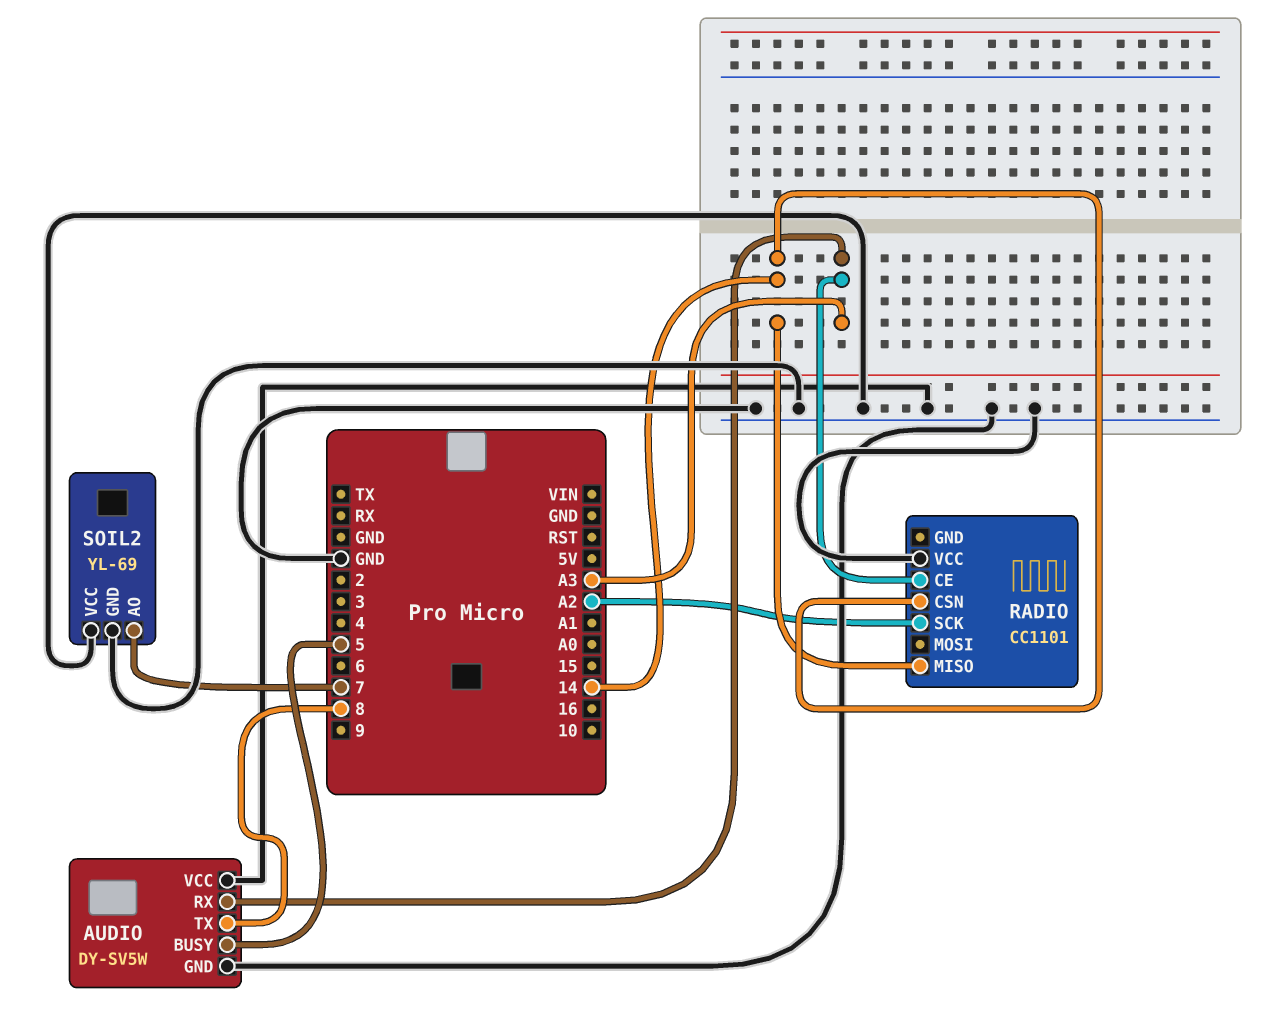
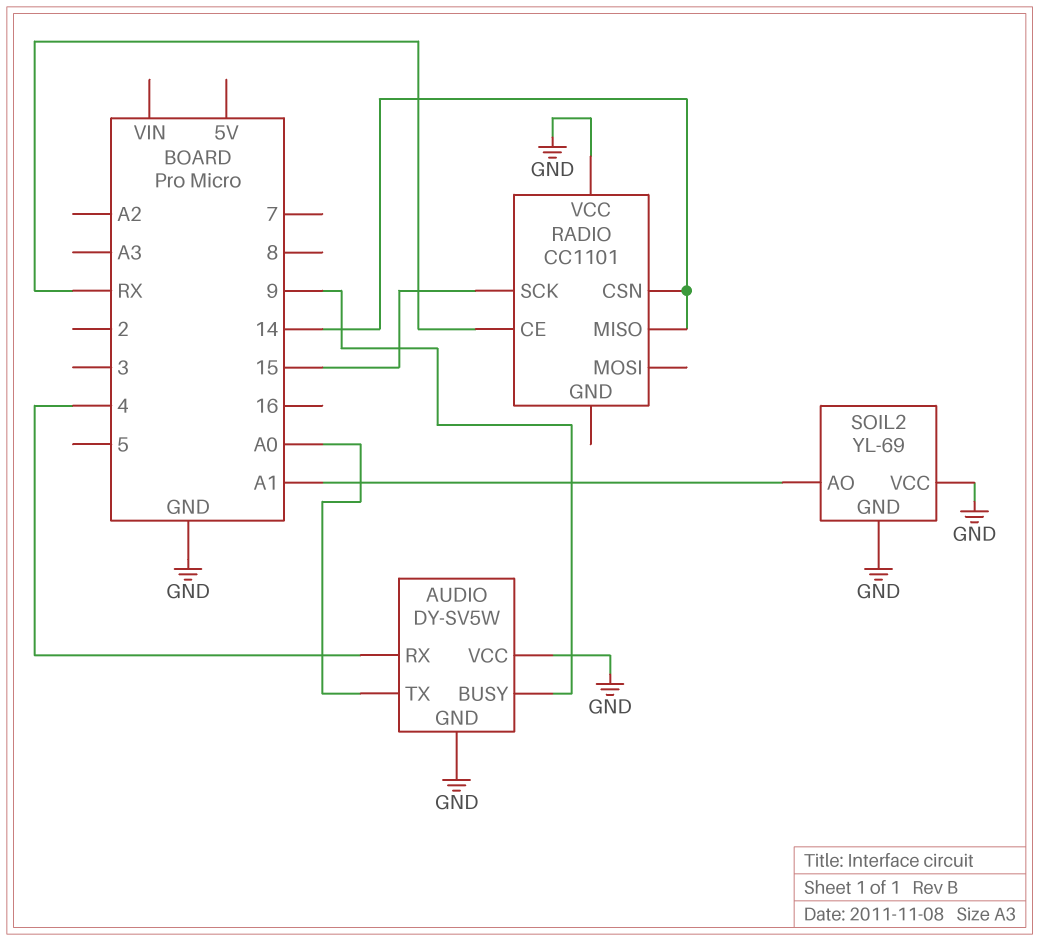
AUDIO pin BUSY: 5 -> 9
AUDIO pin RX: A3 -> 4
AUDIO pin TX: 8 -> A0
RADIO pin CE: A3 -> RX
RADIO pin SCK: A2 -> 15
SOIL2 pin AO: 7 -> A1

